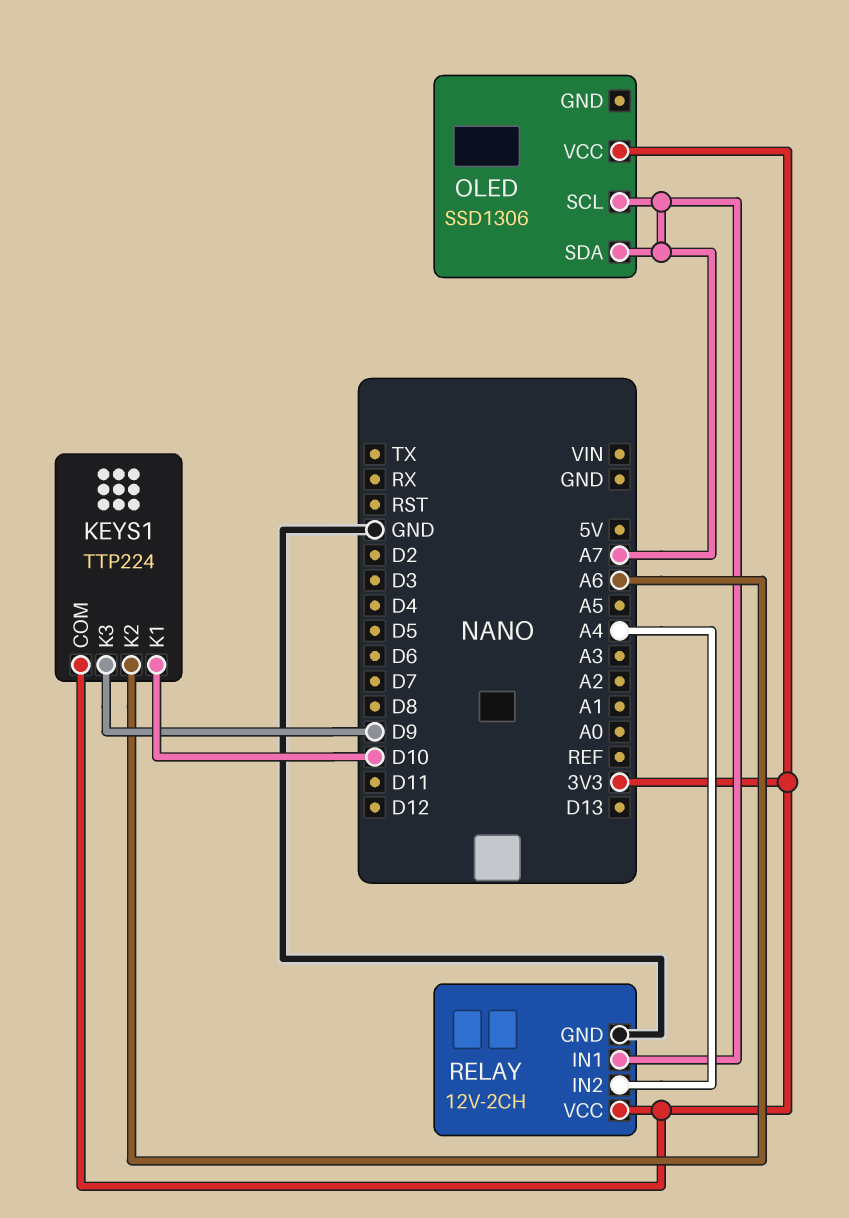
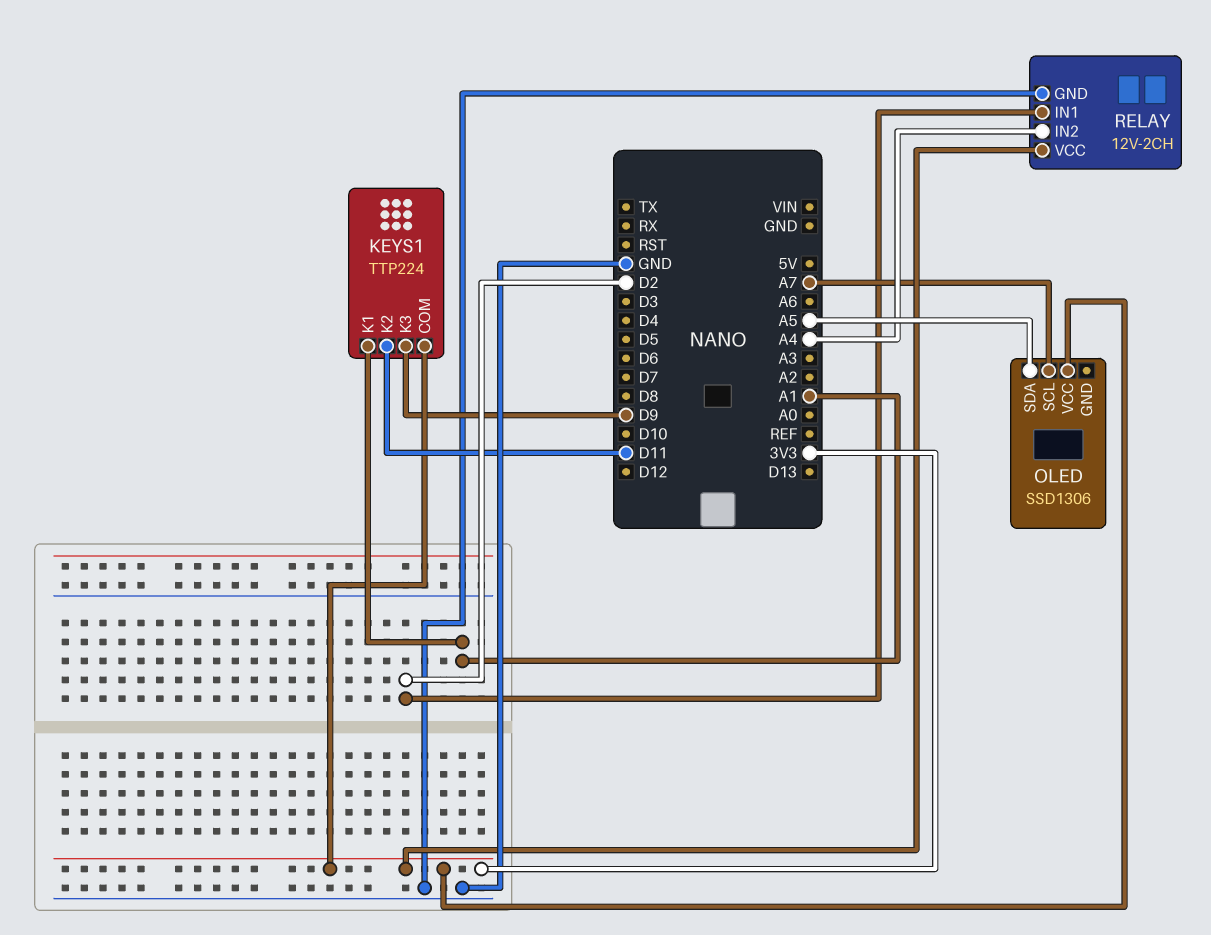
KEYS1 pin K1: D10 -> A1
KEYS1 pin K2: A6 -> D11
OLED pin SDA: A7 -> A5
RELAY pin IN1: A7 -> D2

